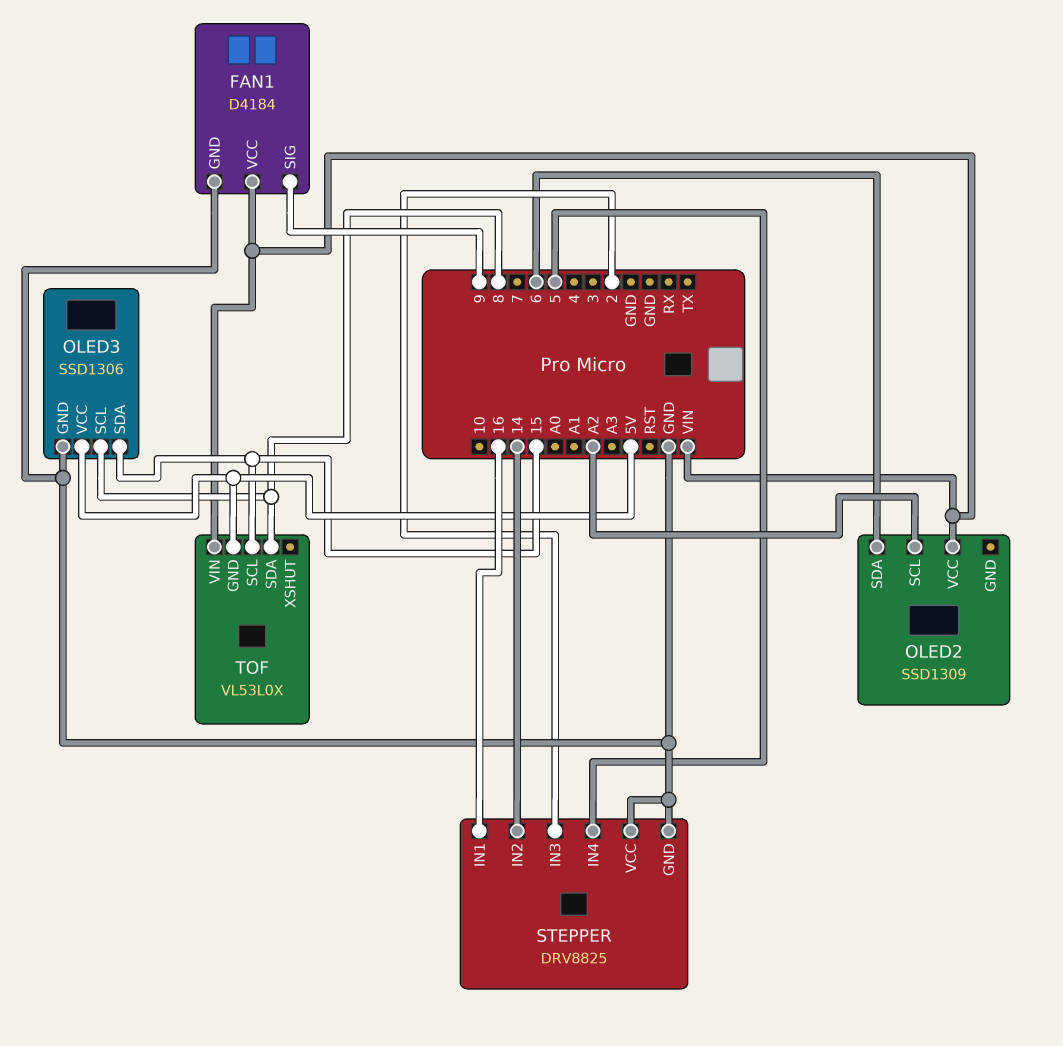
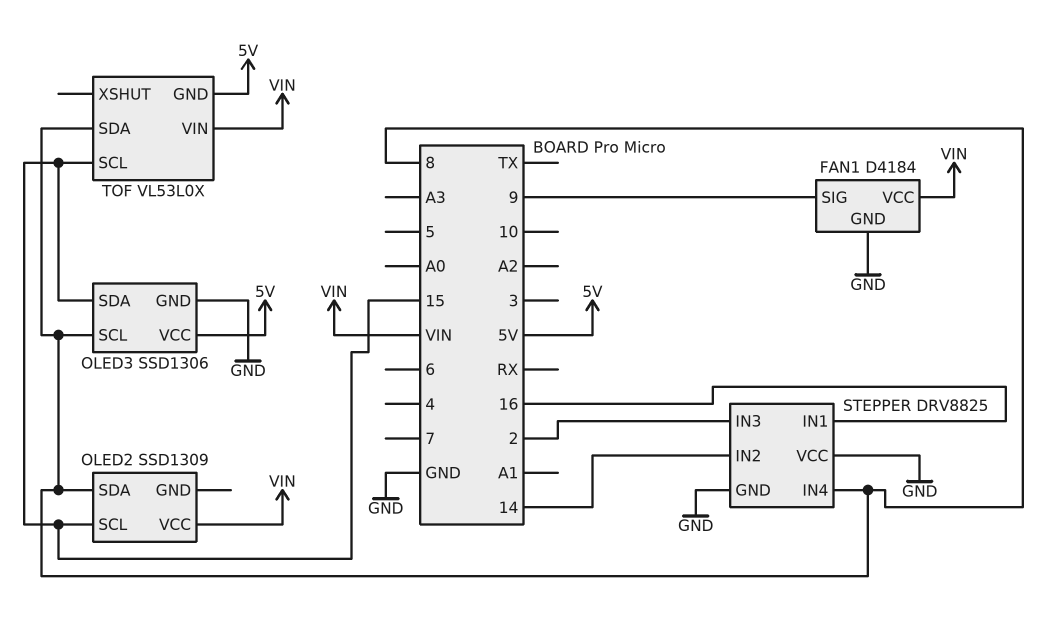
OLED2 pin SCL: A2 -> 15
OLED2 pin SDA: 6 -> 8
STEPPER pin IN4: 5 -> 8

